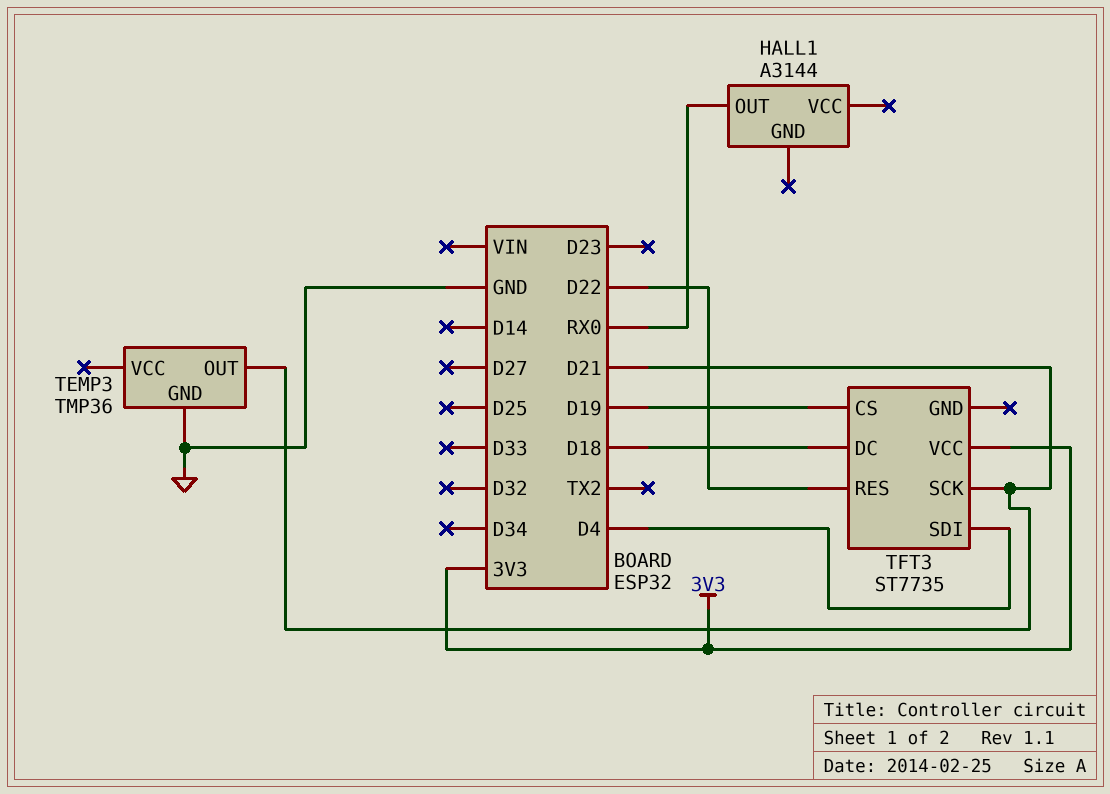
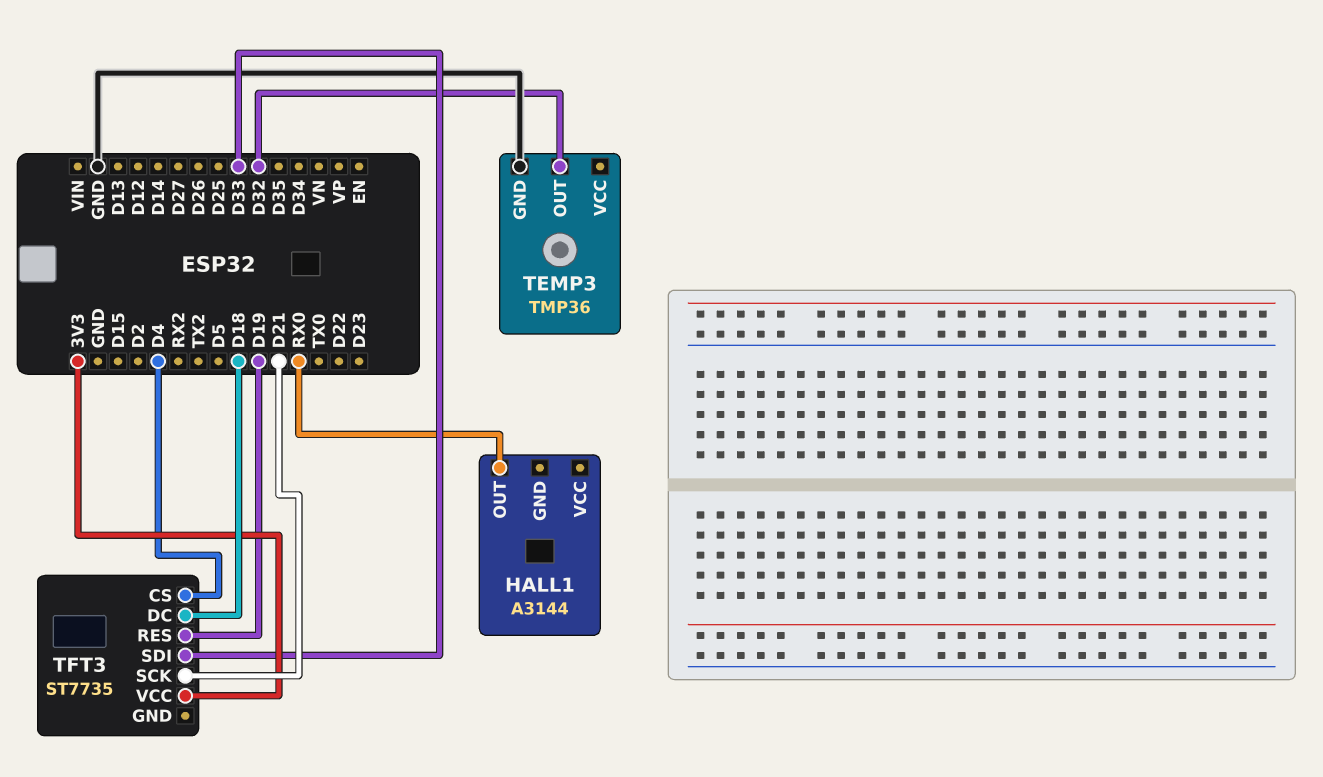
TEMP3 pin OUT: D21 -> D32
TFT3 pin CS: D19 -> D4
TFT3 pin RES: D22 -> D19
TFT3 pin SDI: D4 -> D33

